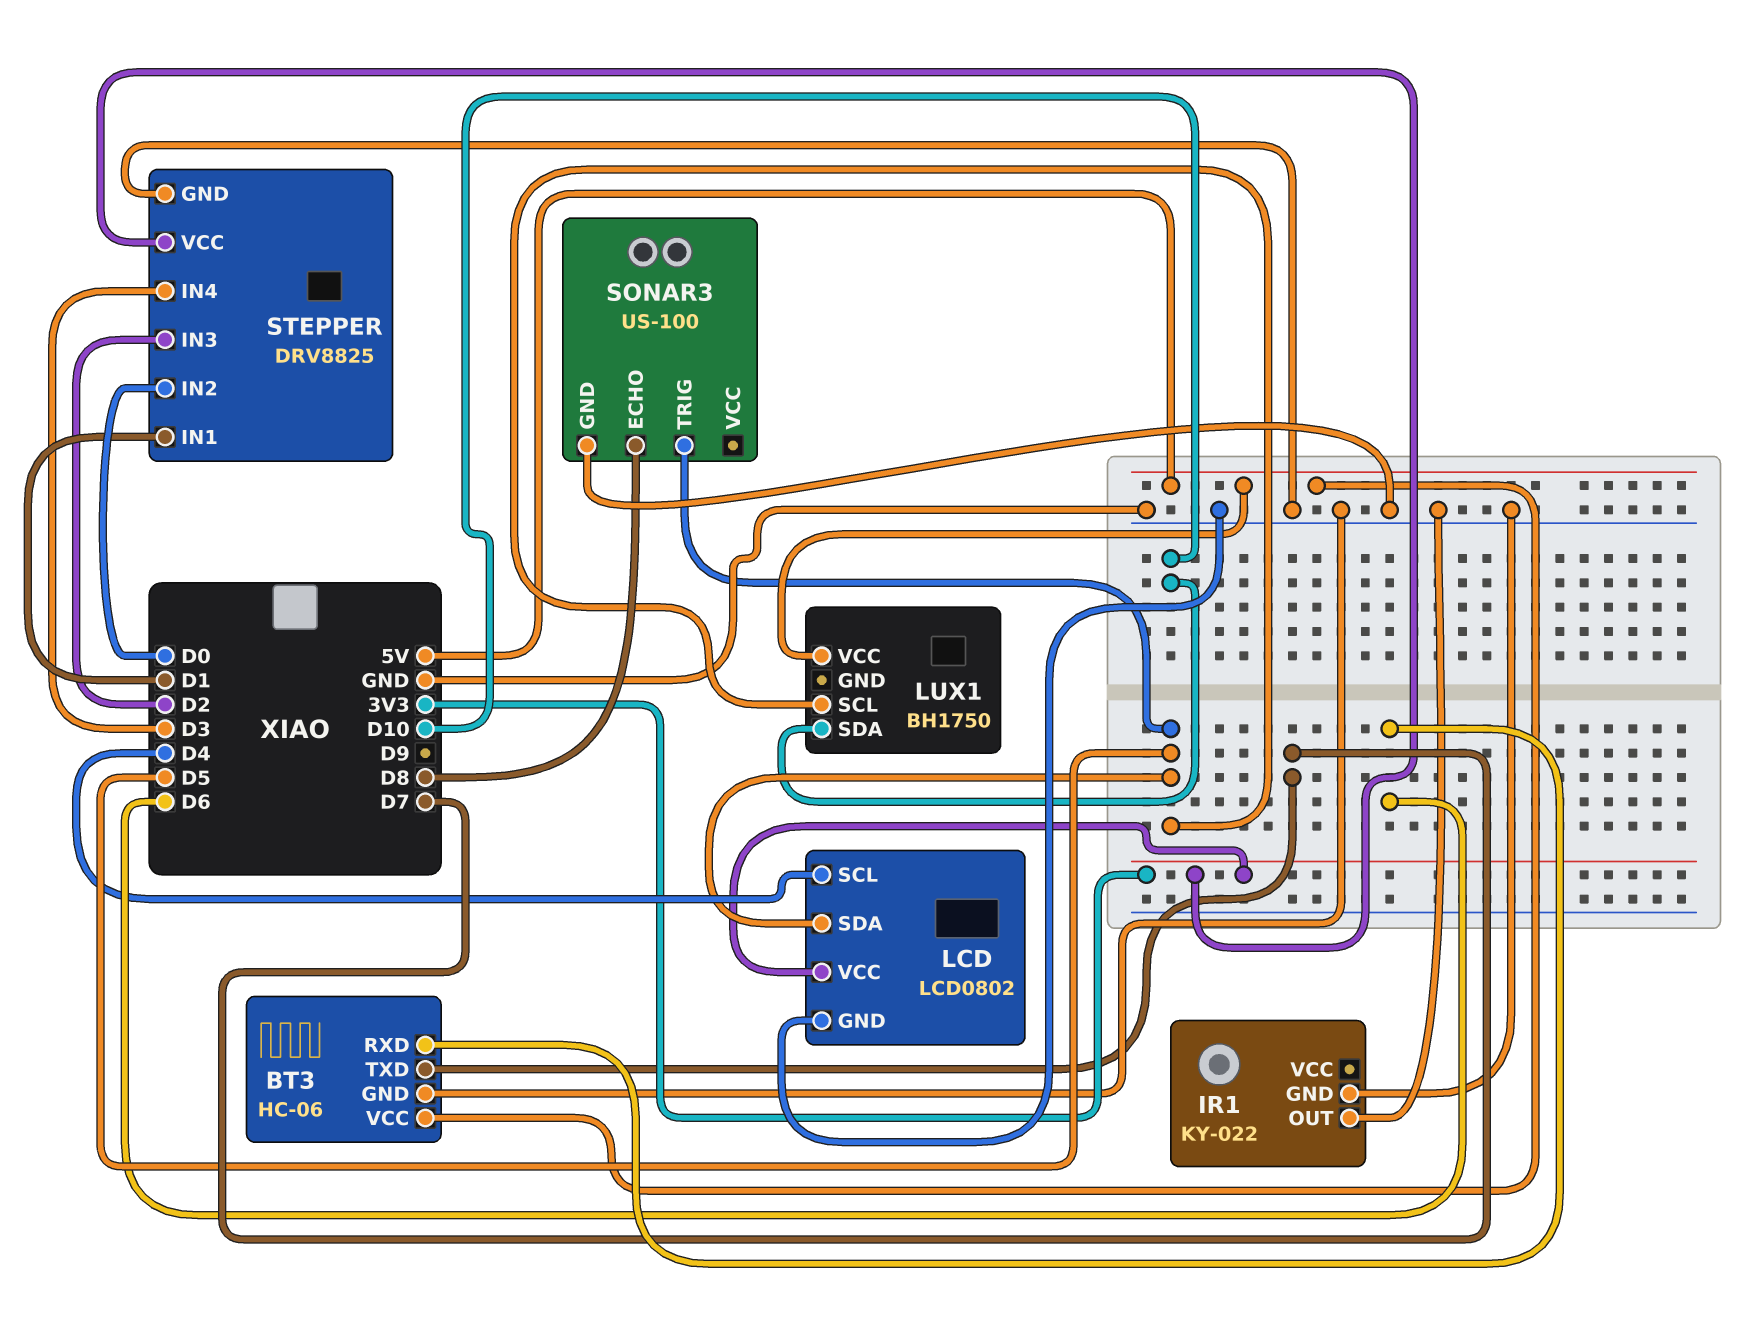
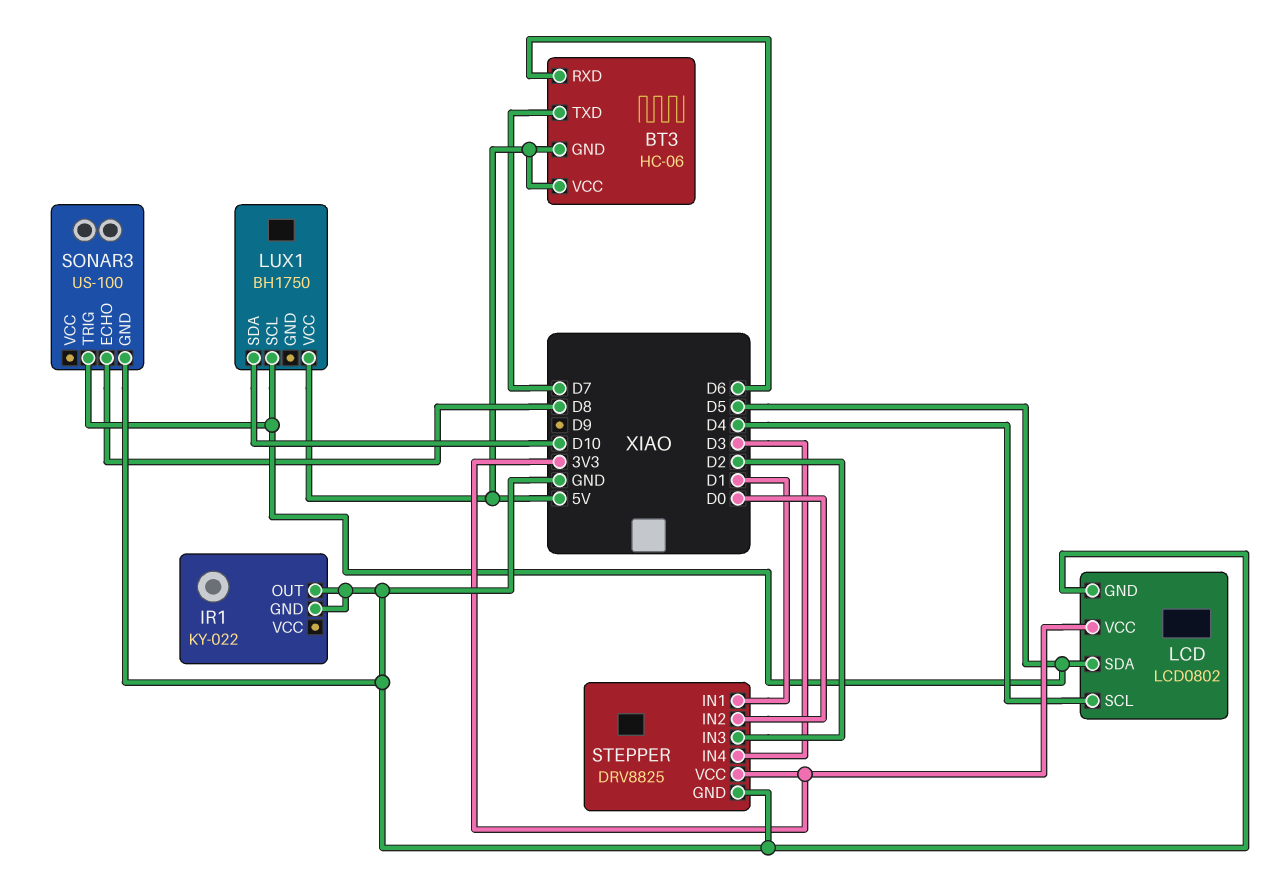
BT3 pin GND: GND -> 5V

